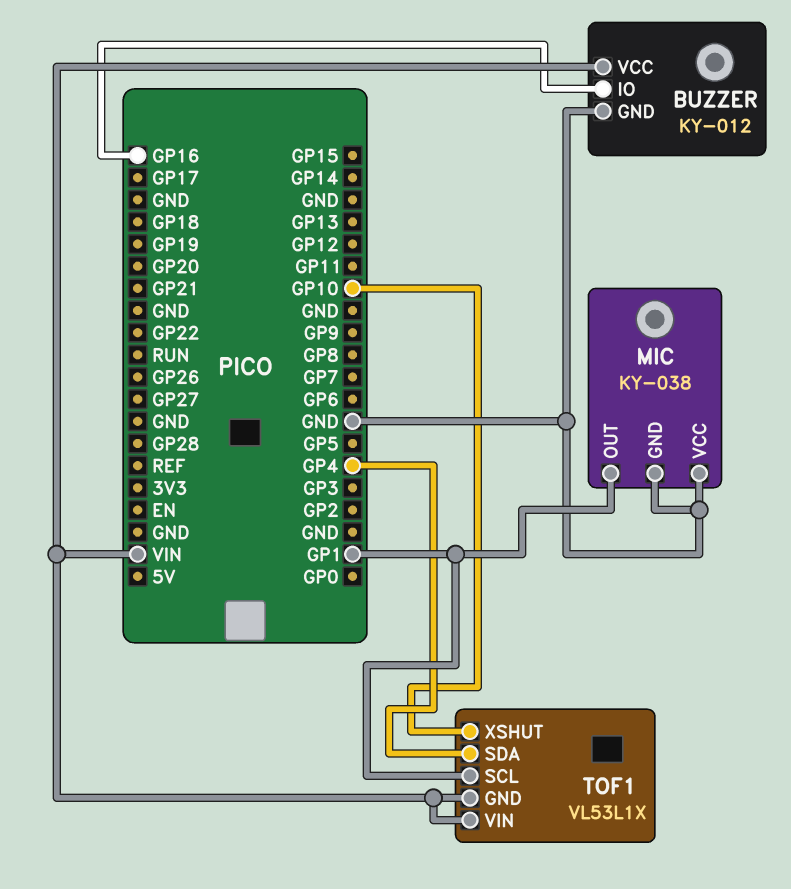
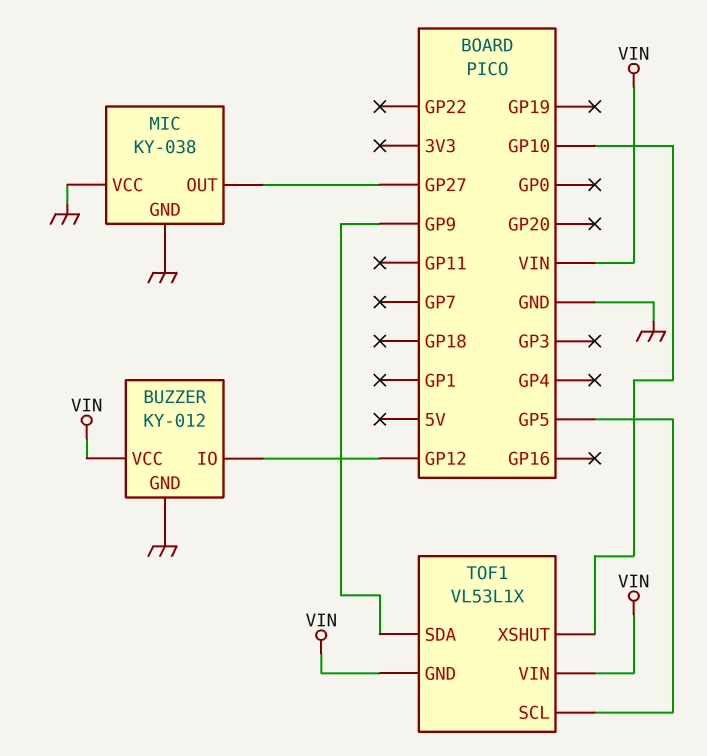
BUZZER pin IO: GP16 -> GP12
MIC pin OUT: GP1 -> GP27
TOF1 pin SCL: GP1 -> GP5
TOF1 pin SDA: GP4 -> GP9

